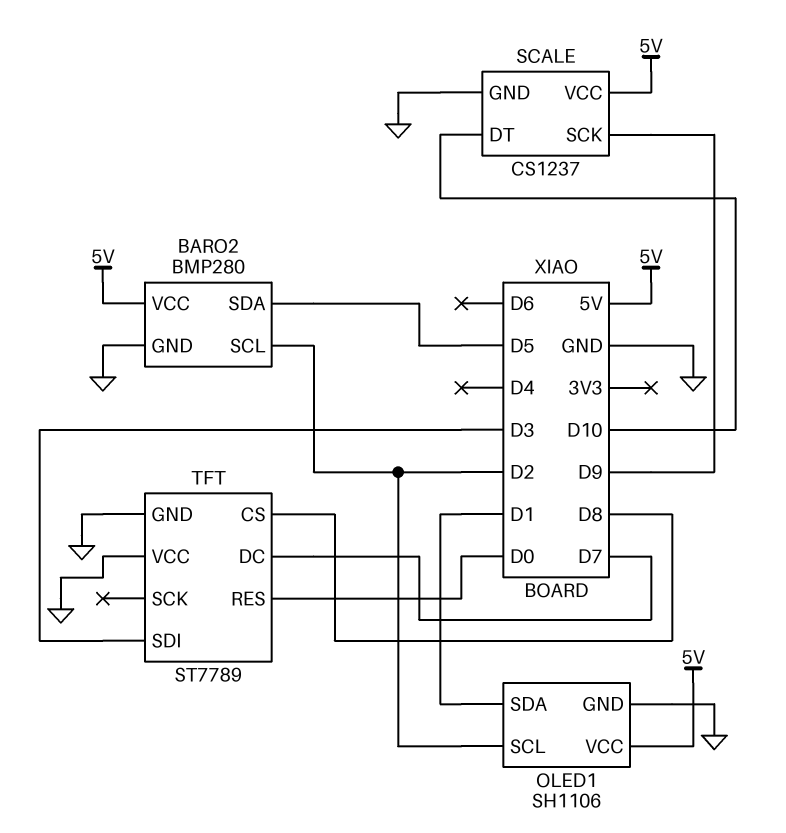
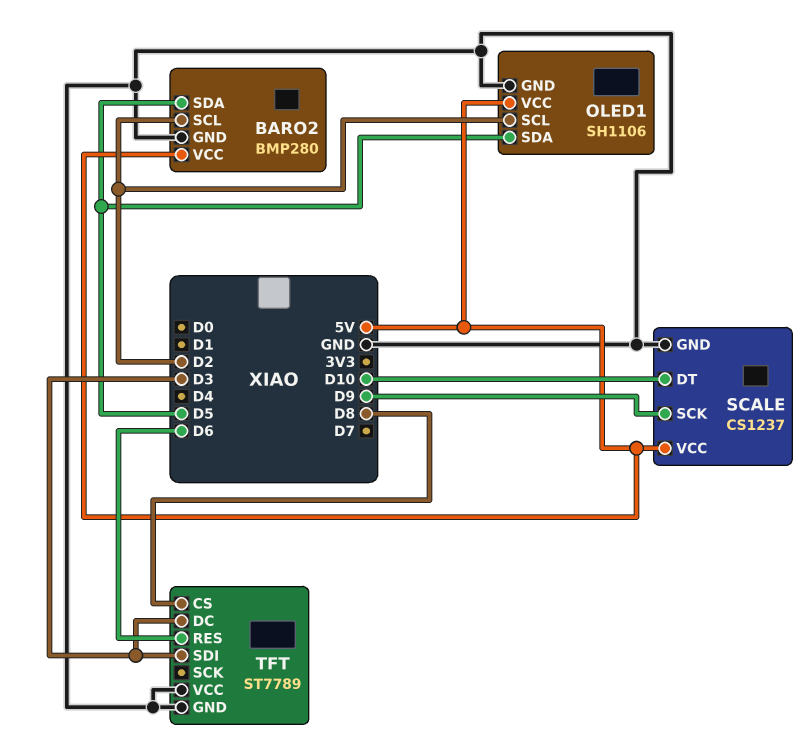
OLED1 pin SDA: D1 -> D5
TFT pin DC: D7 -> D3
TFT pin RES: D0 -> D6

